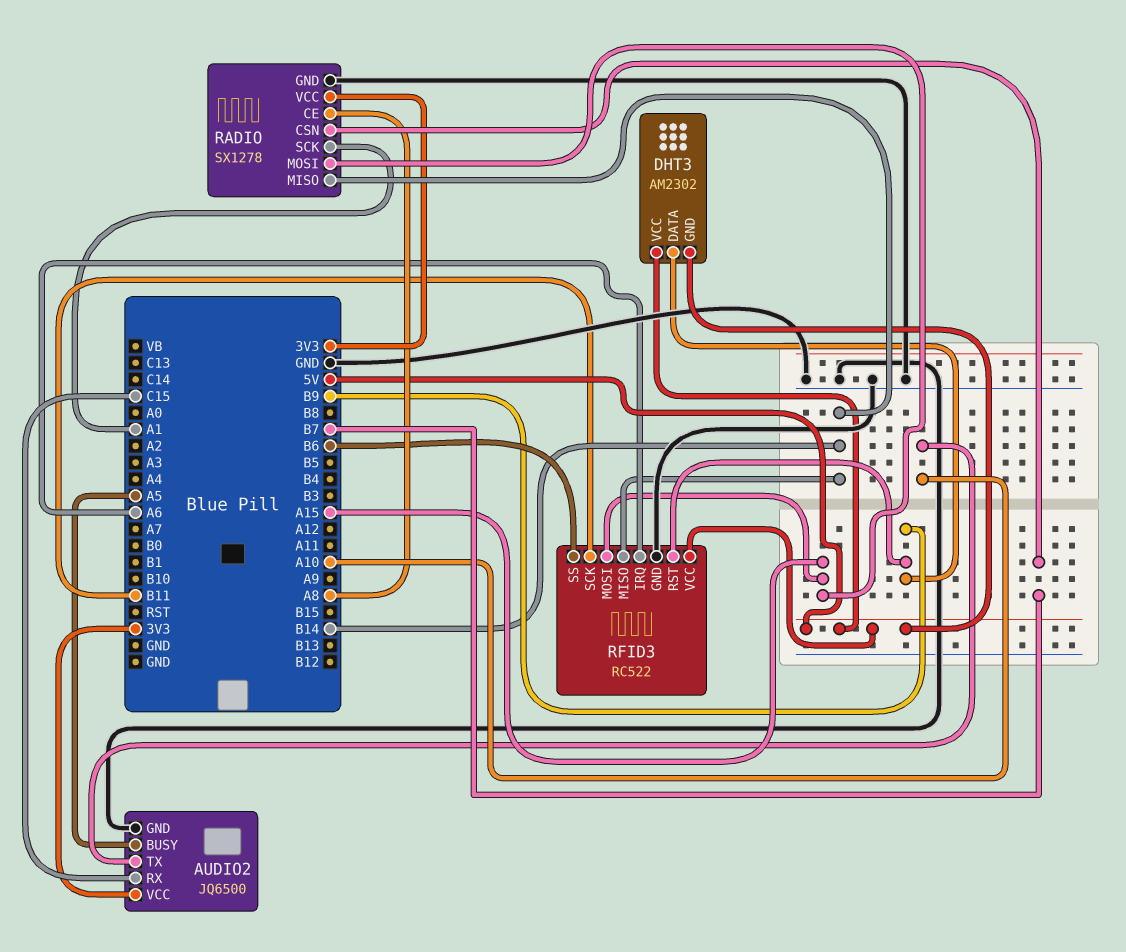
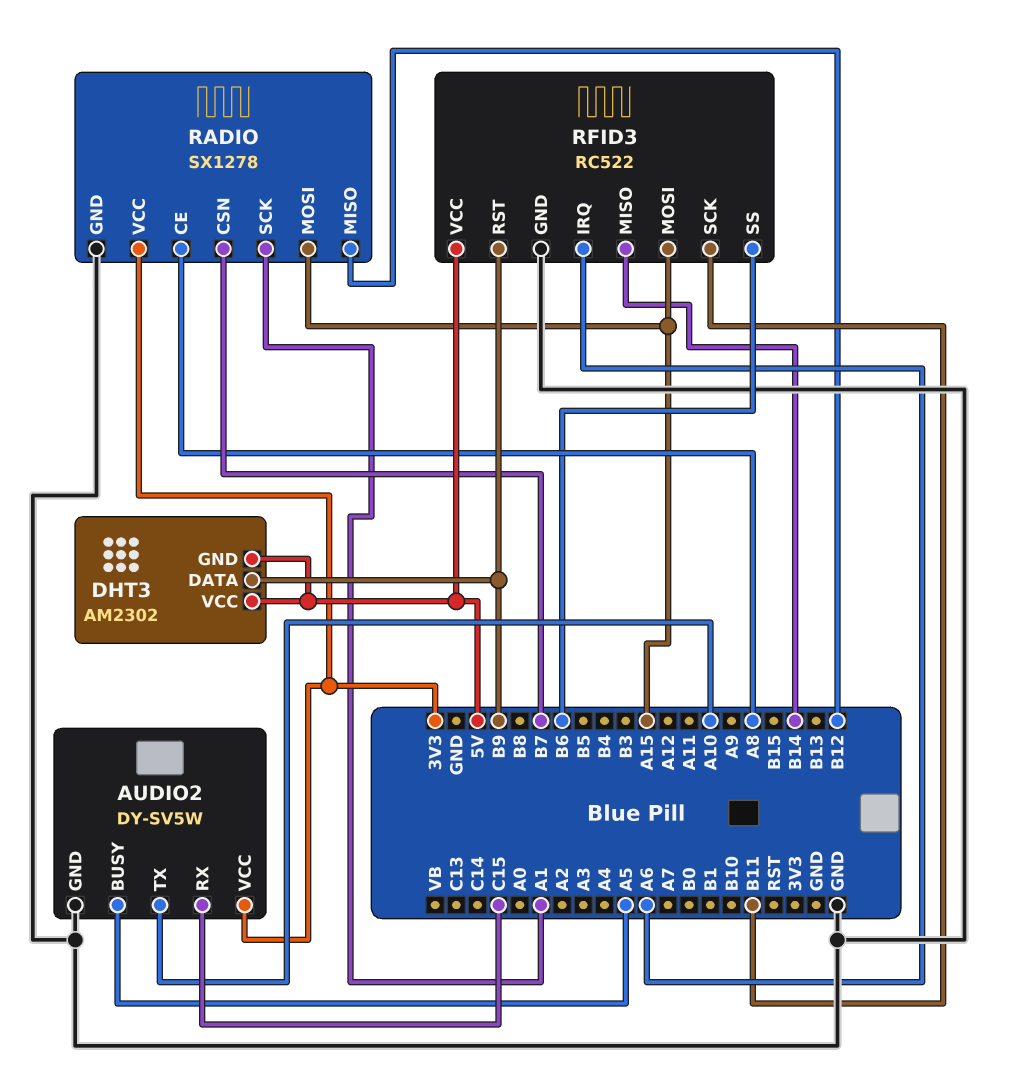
AUDIO2: JQ6500 -> DY-SV5W
RADIO pin MISO: B14 -> B12

